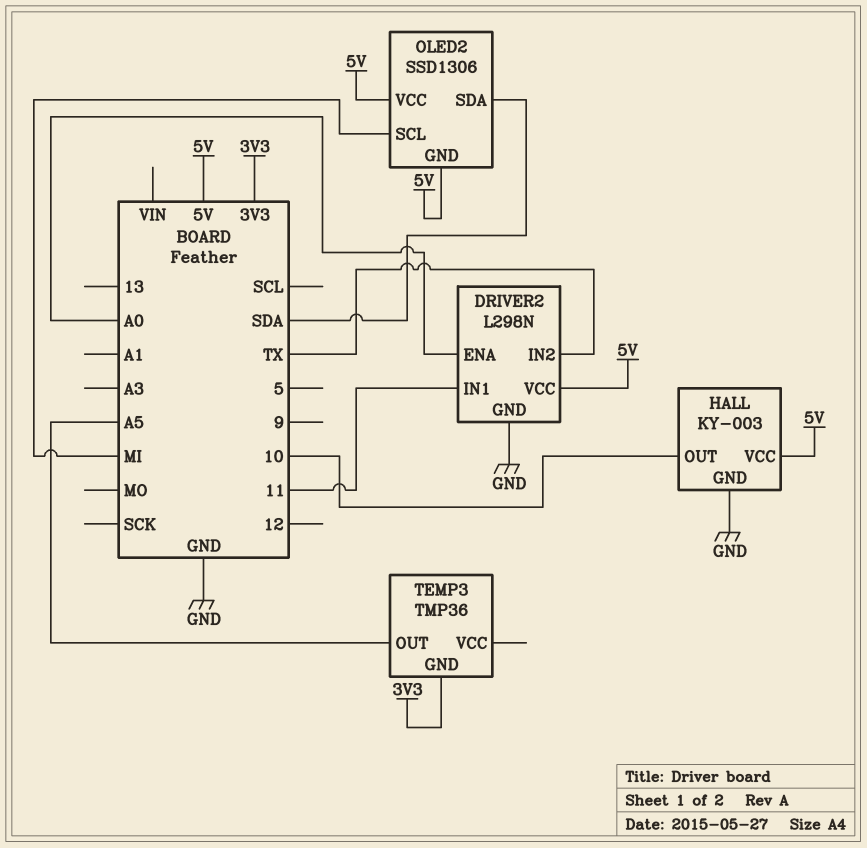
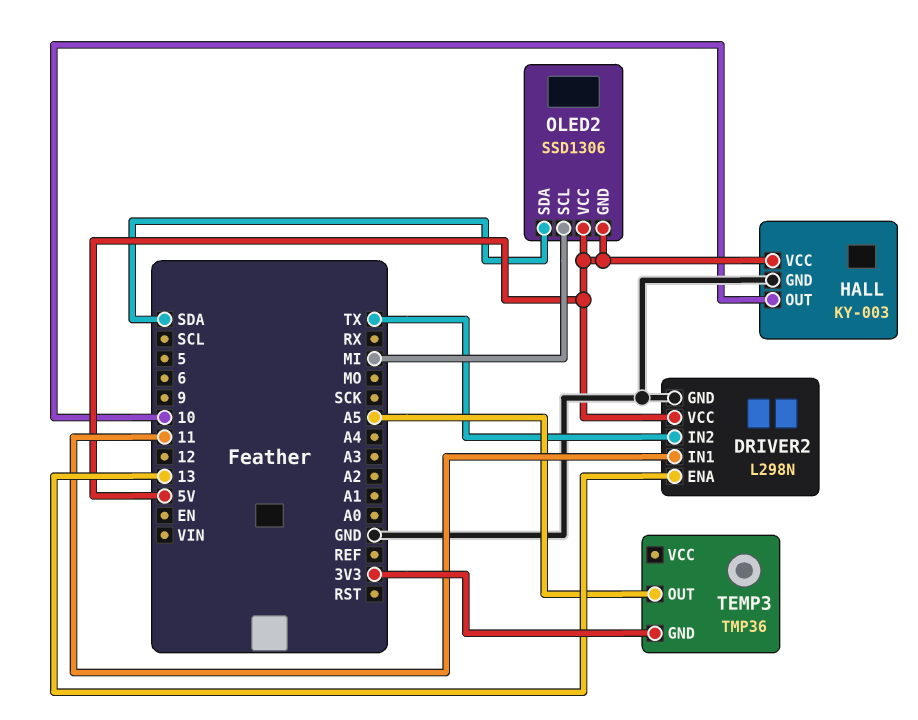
DRIVER2 pin ENA: A0 -> 13

